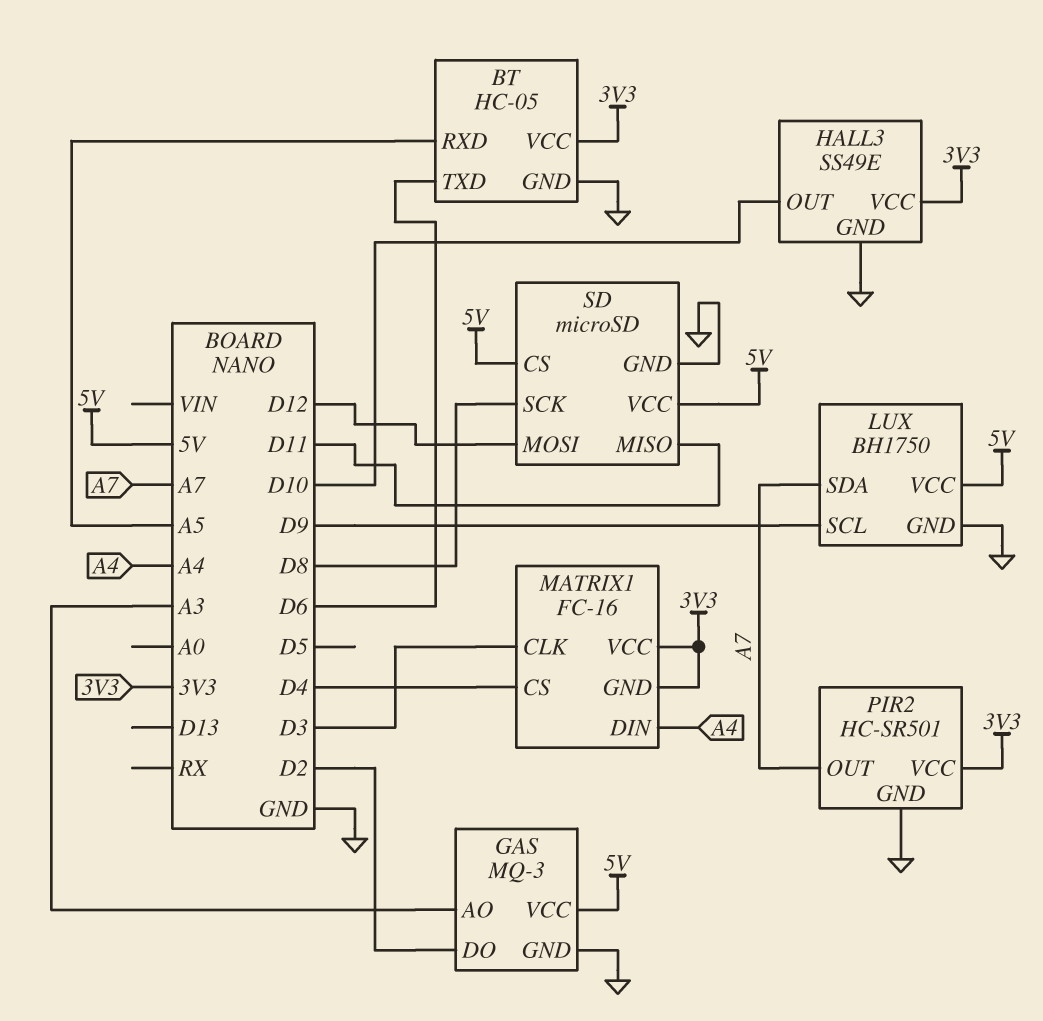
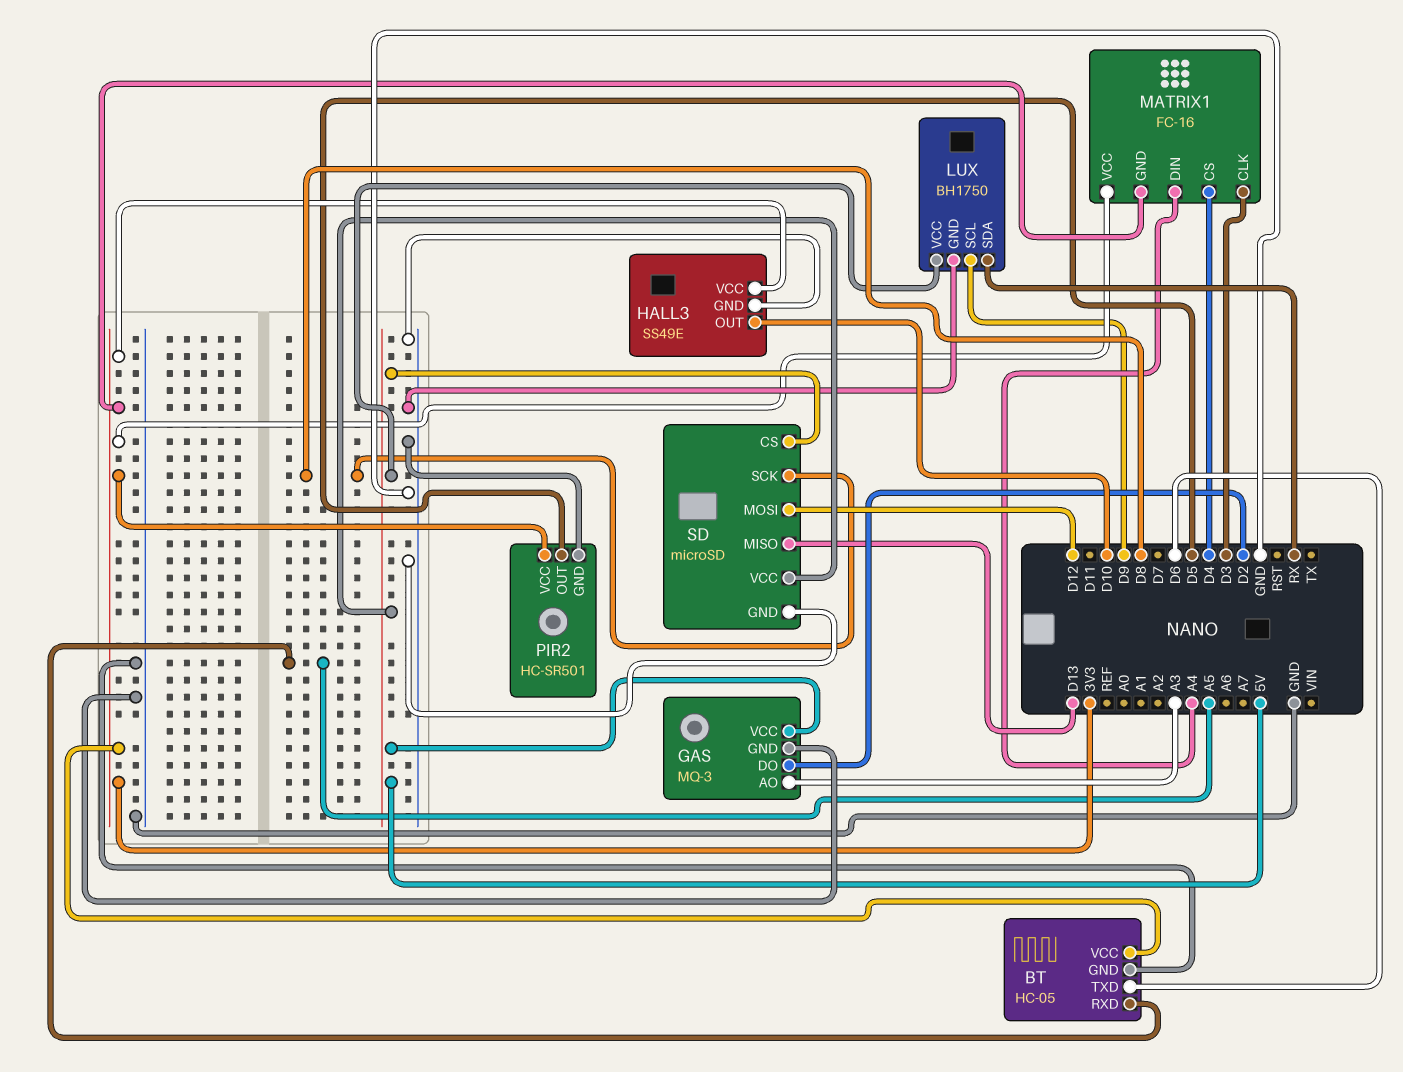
LUX pin SDA: A7 -> RX
PIR2 pin OUT: A7 -> D5
SD pin MISO: D11 -> D13

